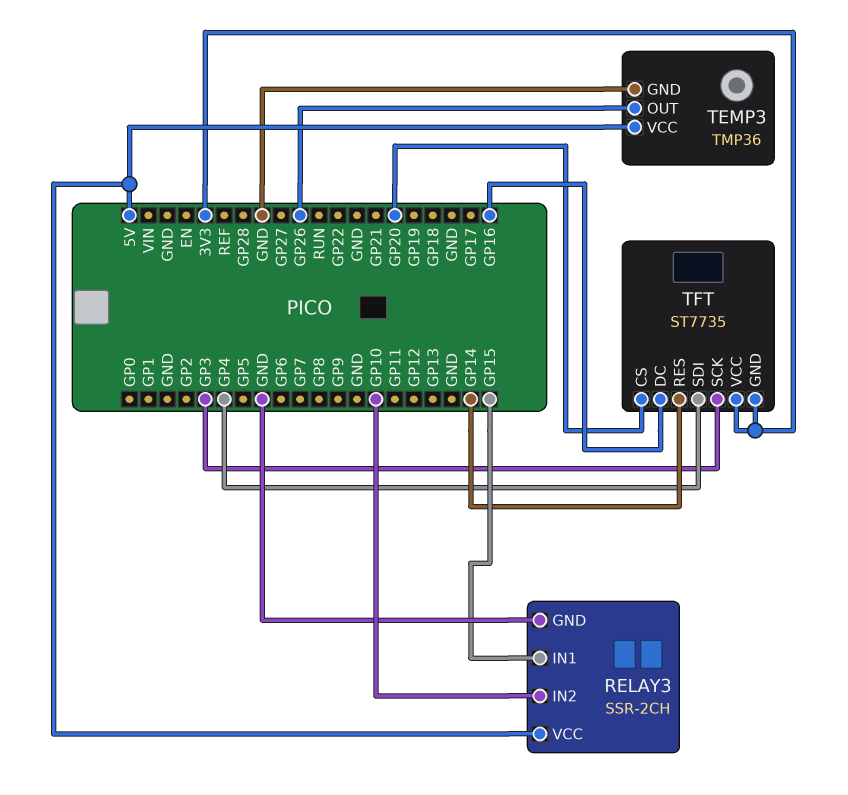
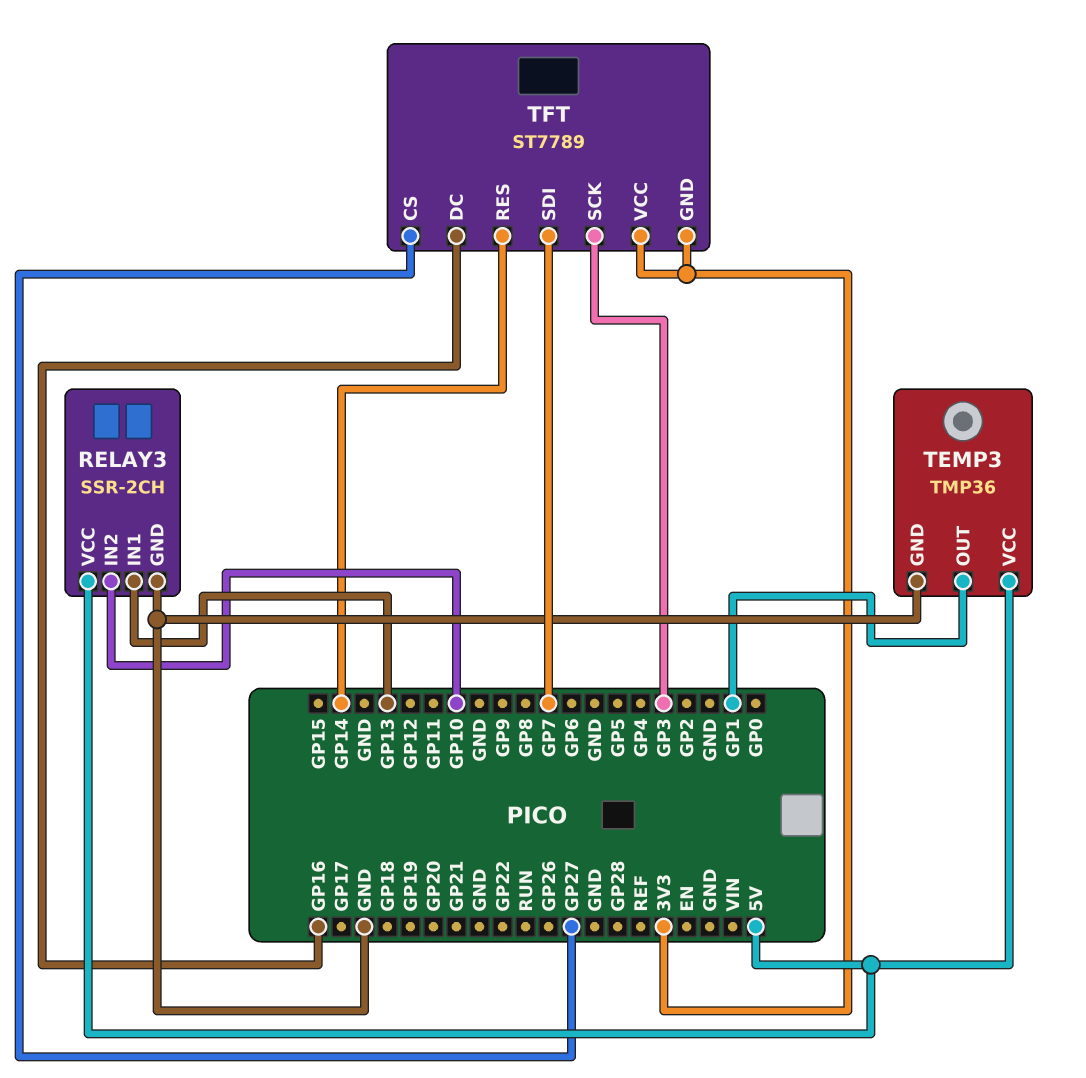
RELAY3 pin IN1: GP15 -> GP13
TEMP3 pin OUT: GP26 -> GP1
TFT: ST7735 -> ST7789
TFT pin CS: GP20 -> GP27
TFT pin SDI: GP4 -> GP7

